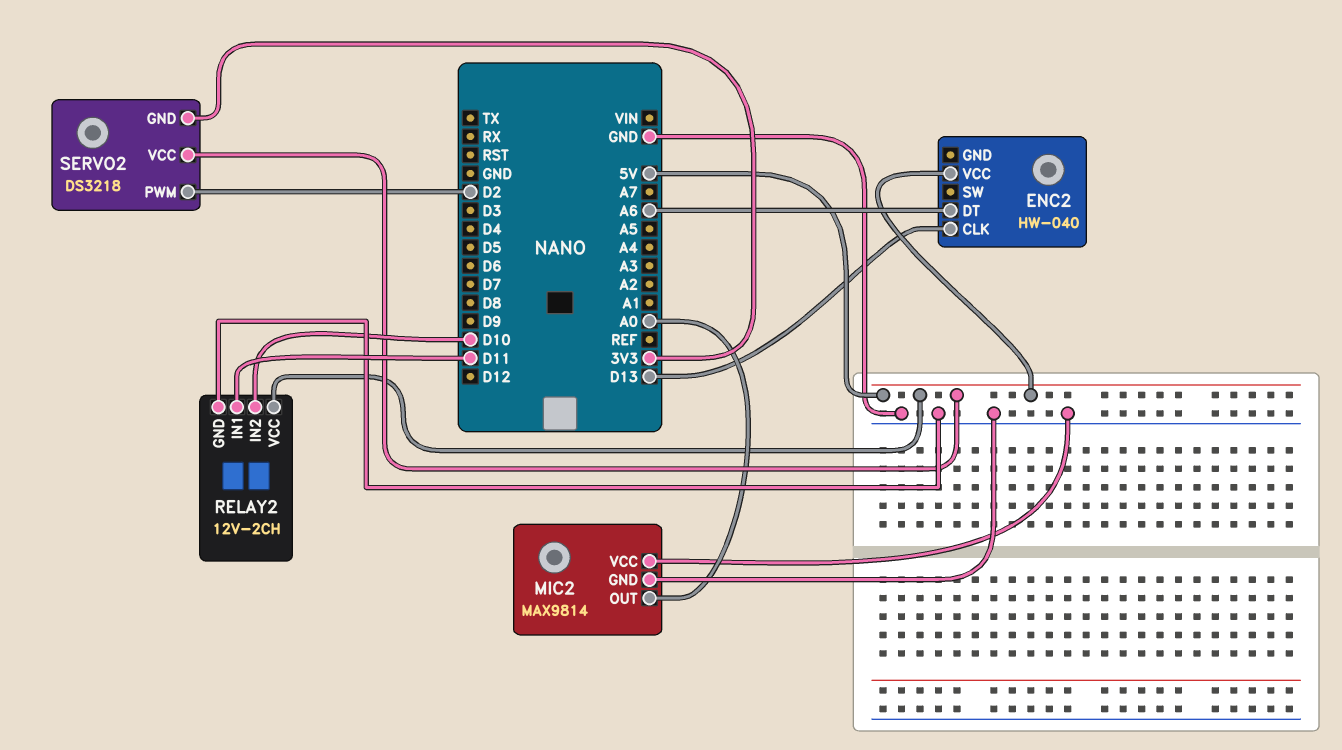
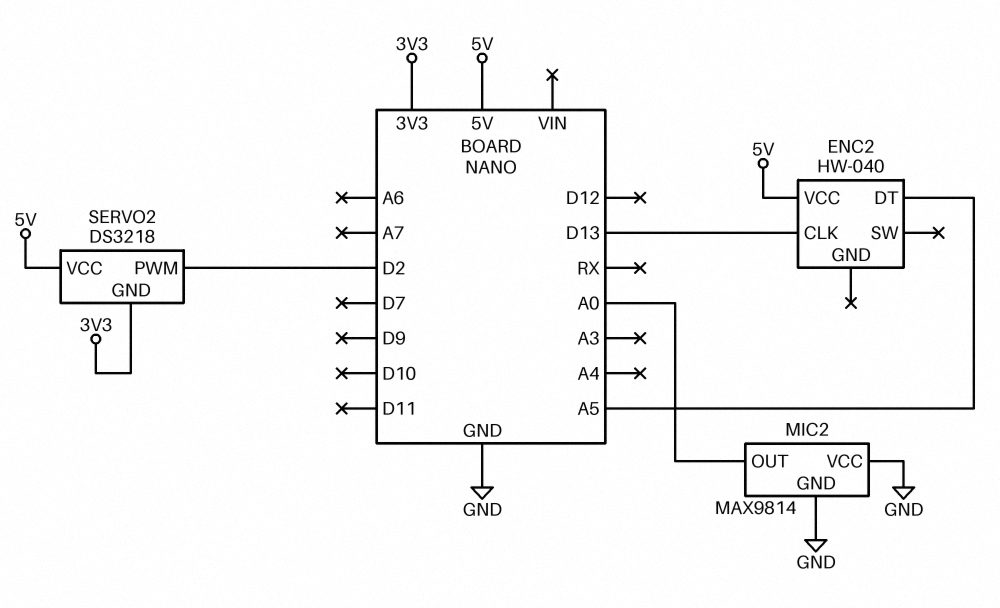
ENC2 pin DT: A6 -> A5
RELAY2: 12V-2CH -> none
RELAY2 pin GND: GND -> none
RELAY2 pin IN1: D11 -> none
RELAY2 pin IN2: D10 -> none
RELAY2 pin VCC: 5V -> none

